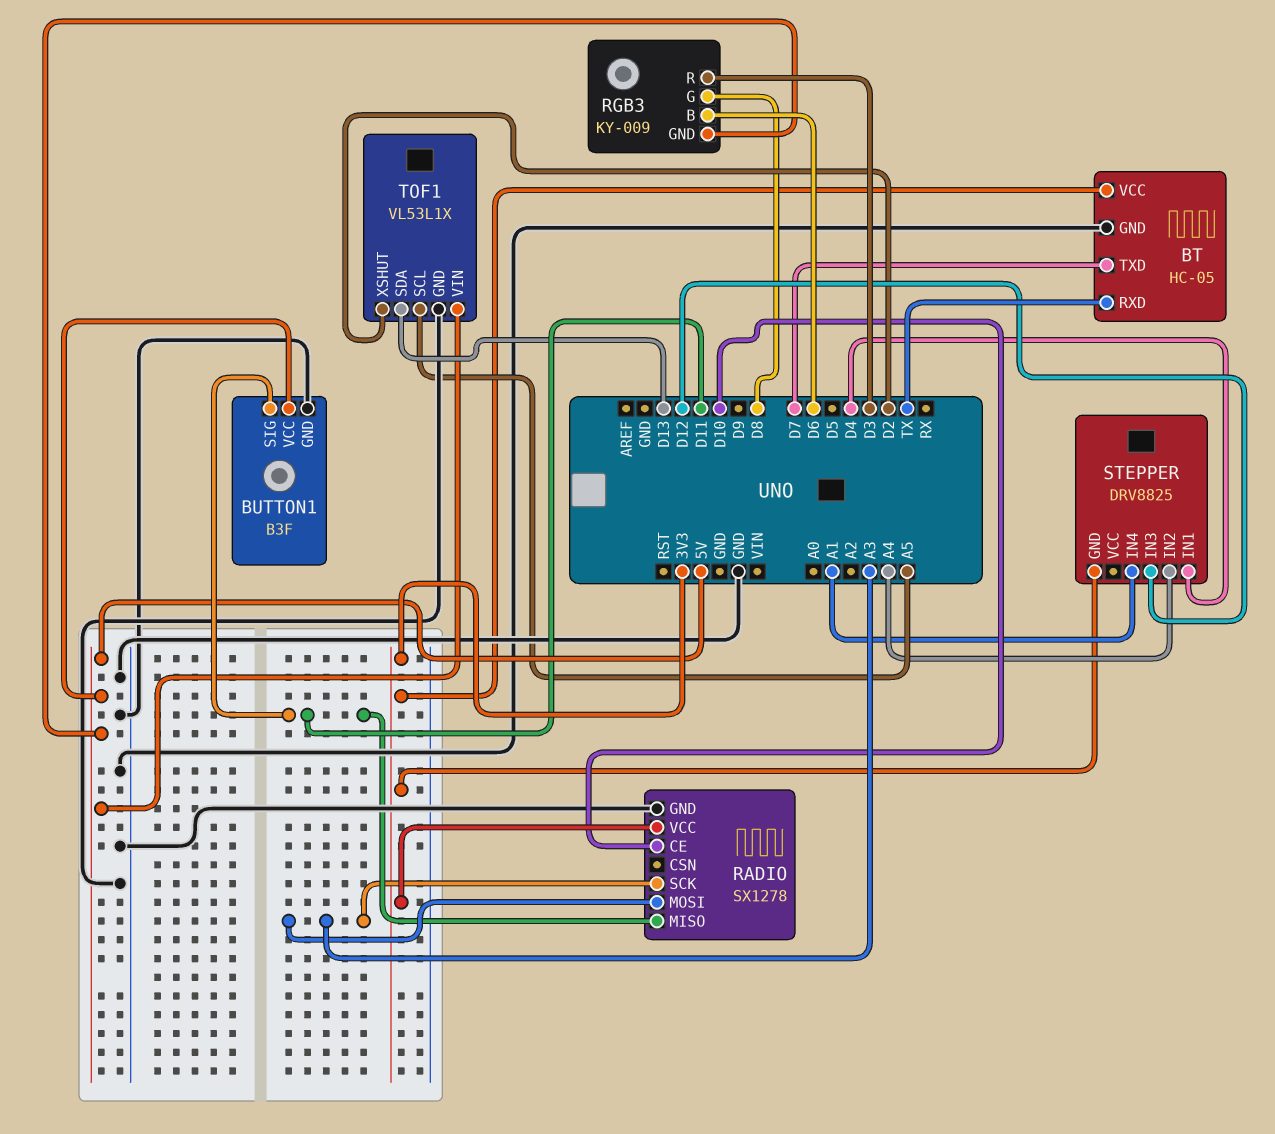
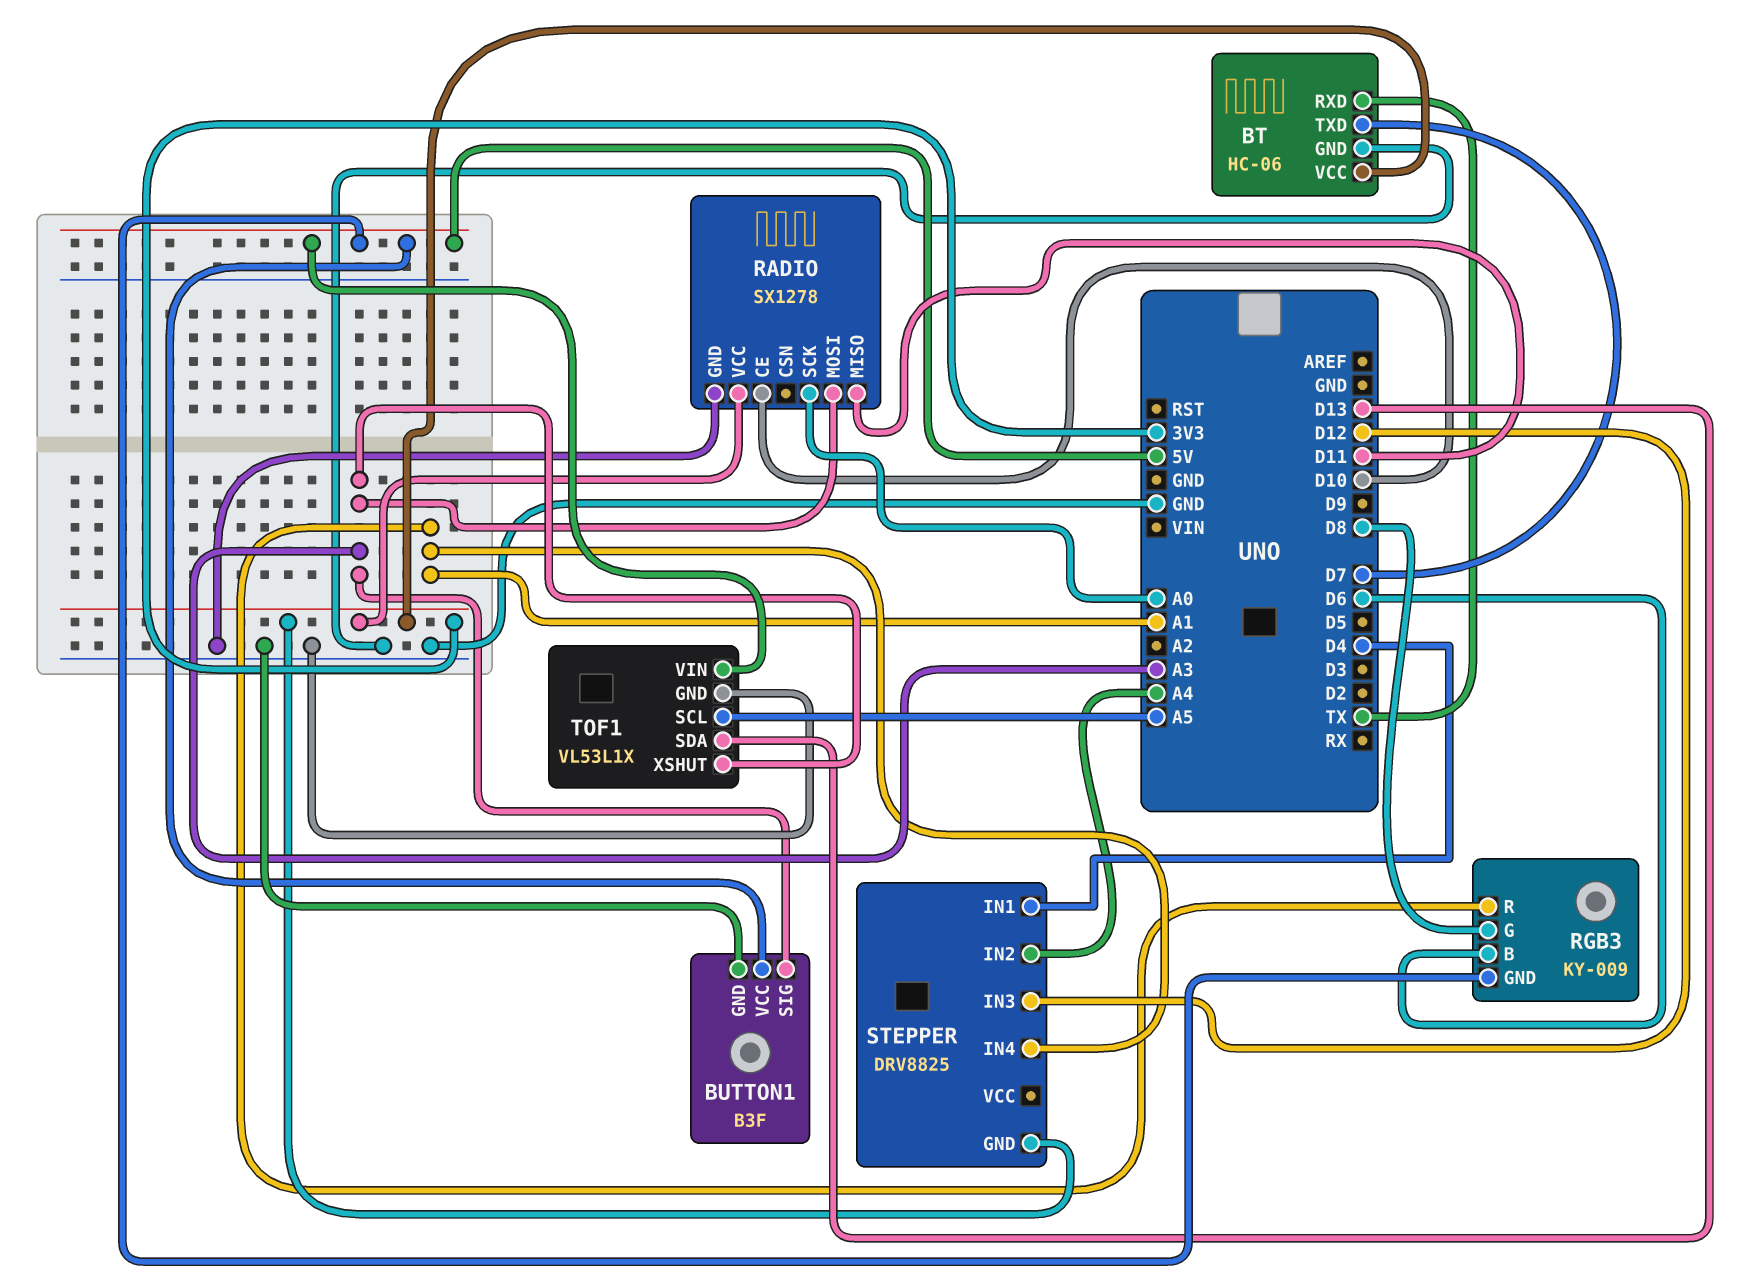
BT: HC-05 -> HC-06
BUTTON1 pin SIG: D11 -> A3
RADIO pin SCK: A3 -> A0
RGB3 pin R: D3 -> A1
TOF1 pin XSHUT: D2 -> A3

